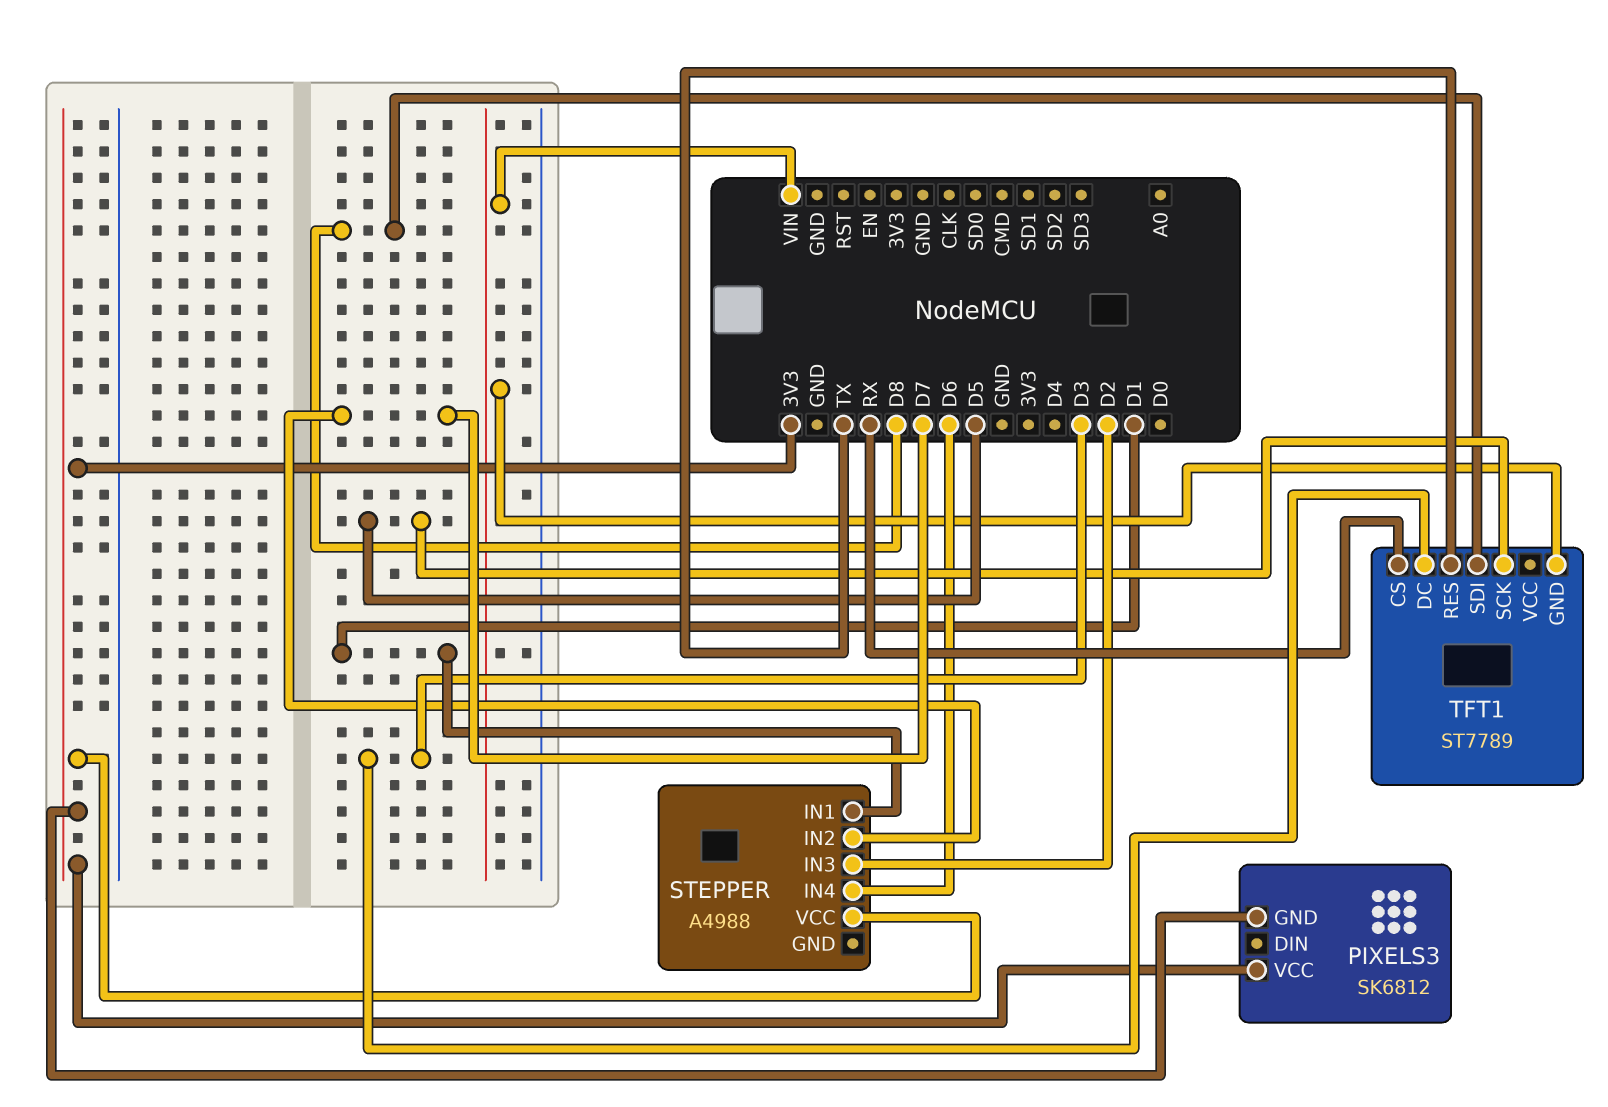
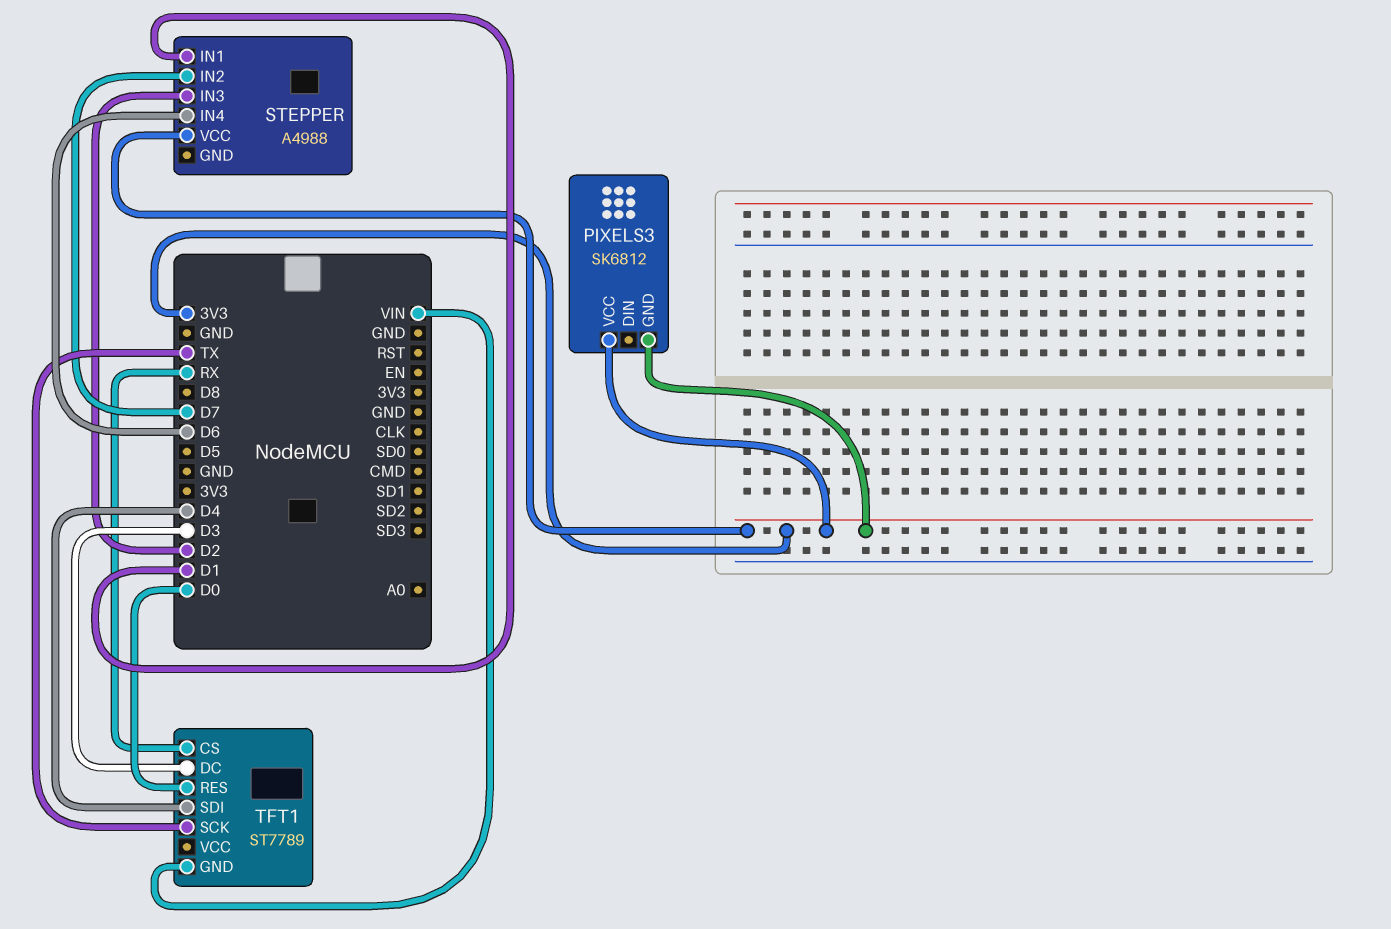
TFT1 pin RES: TX -> D0
TFT1 pin SCK: D5 -> TX
TFT1 pin SDI: D8 -> D4

